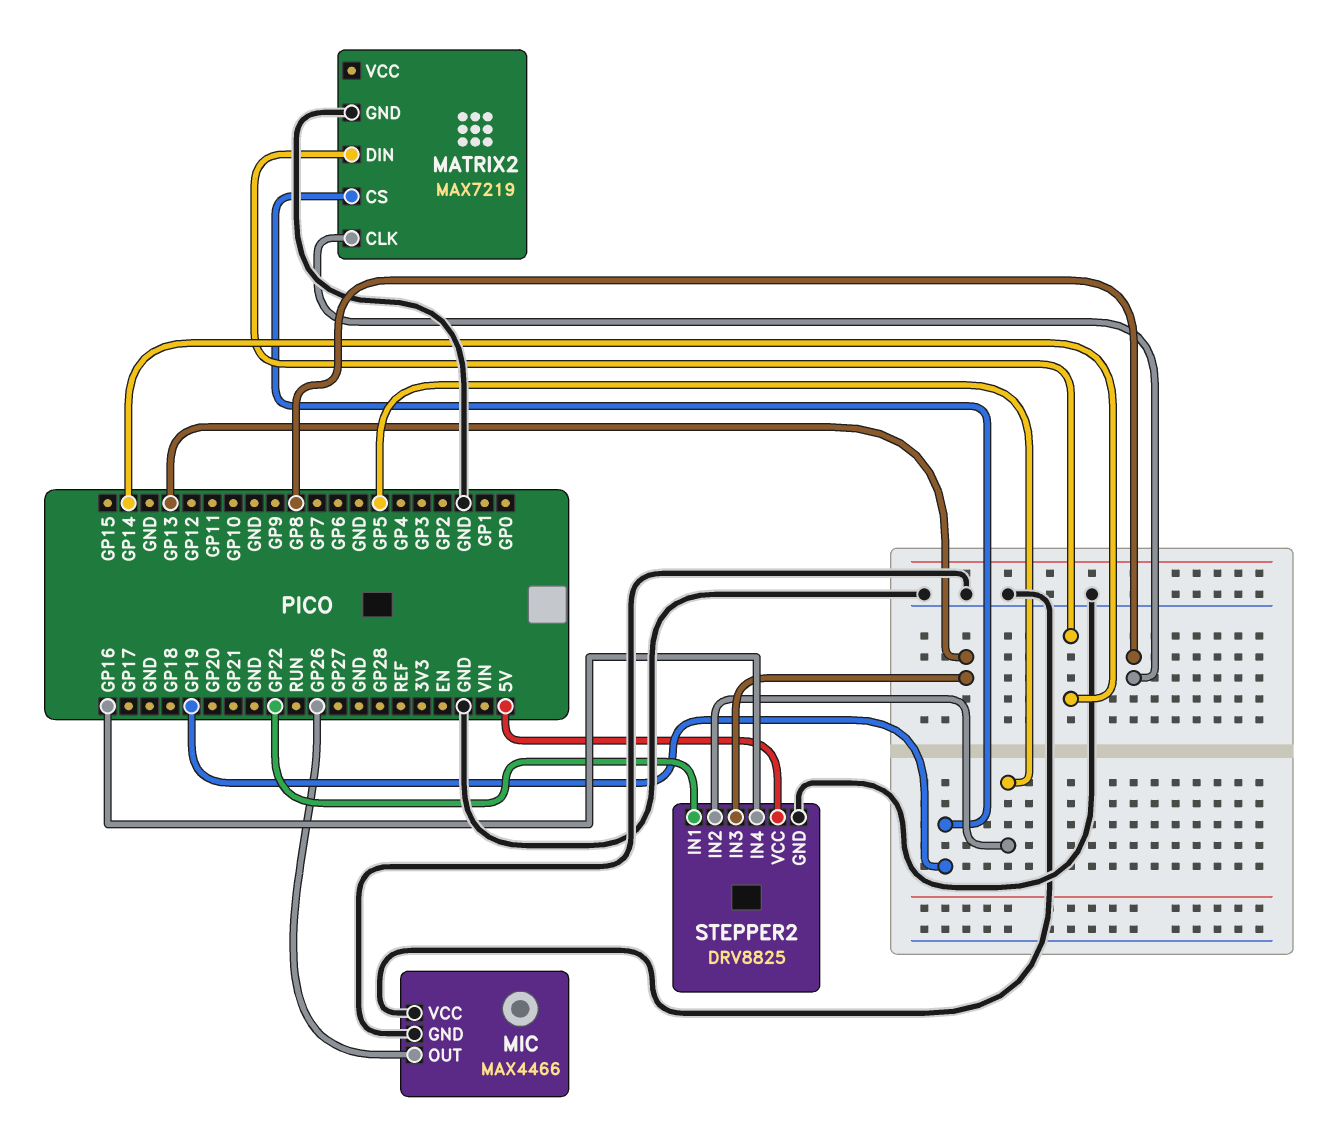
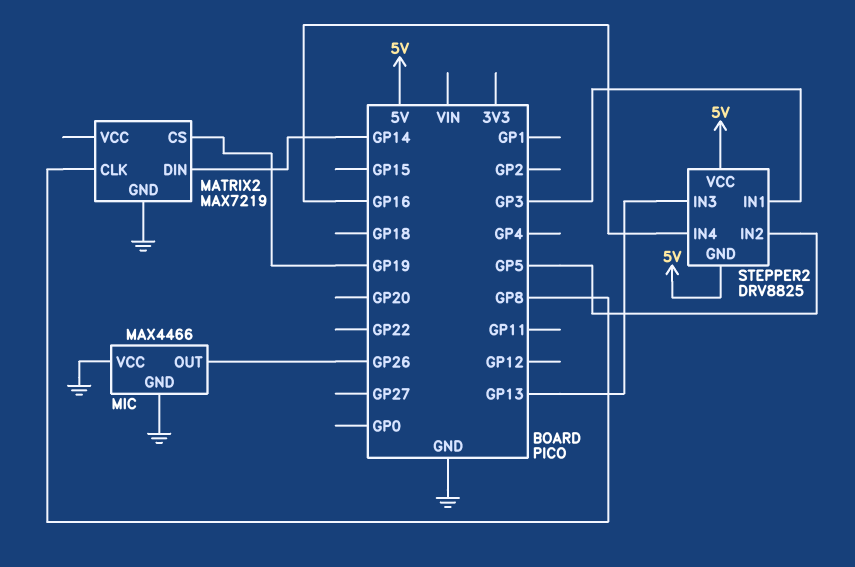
STEPPER2 pin GND: GND -> 5V
STEPPER2 pin IN1: GP22 -> GP3

